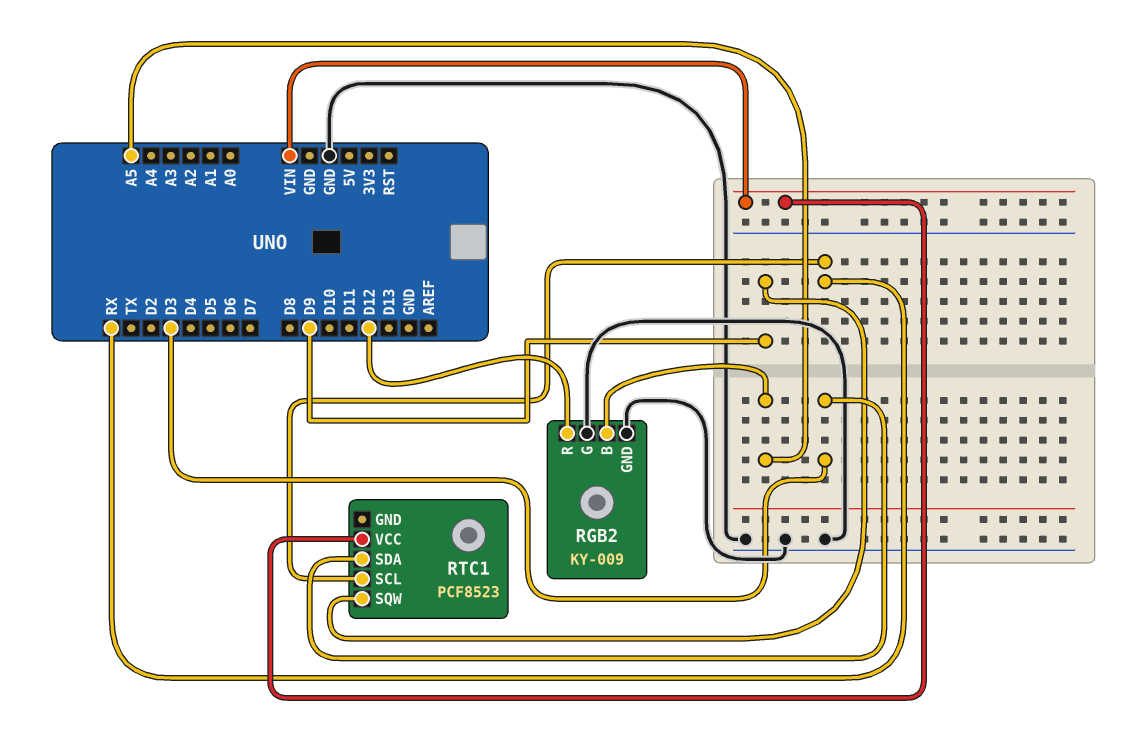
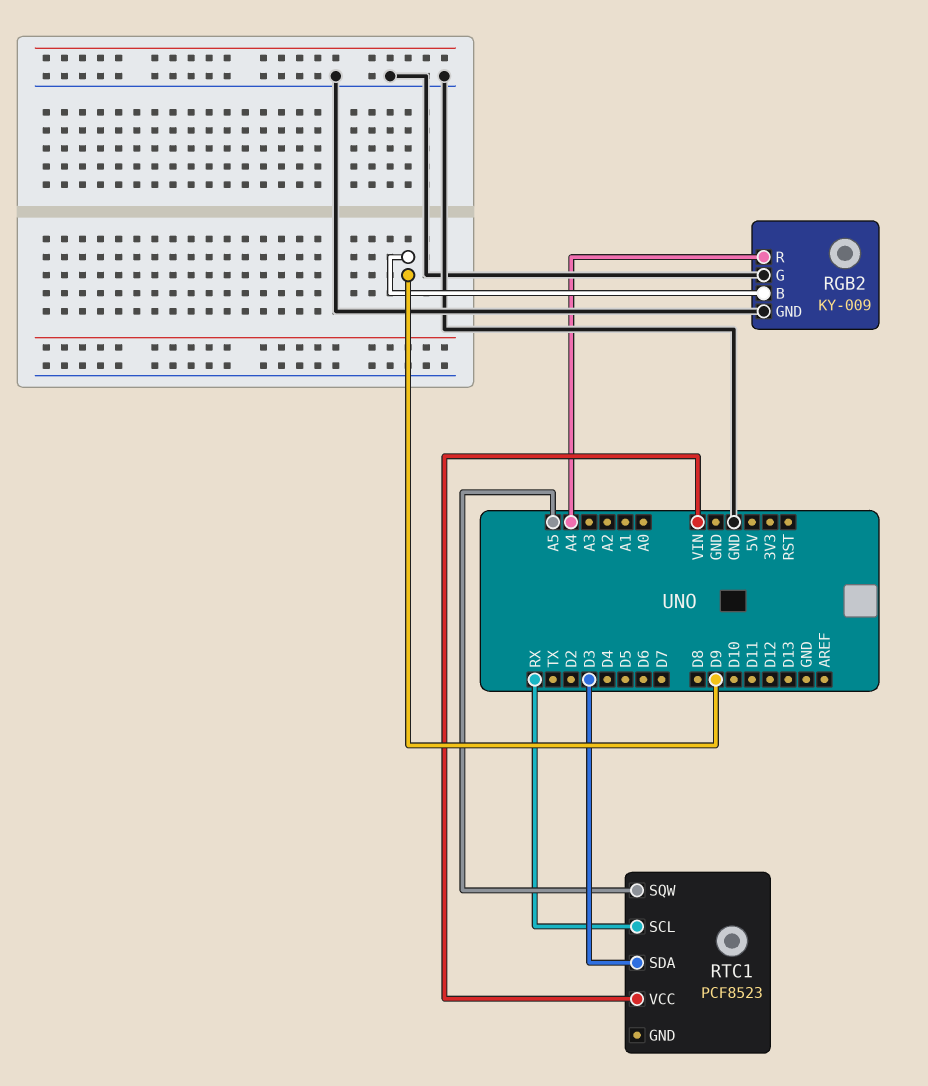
RGB2 pin B: A5 -> D9
RGB2 pin R: D12 -> A4
RTC1 pin SQW: D9 -> A5

